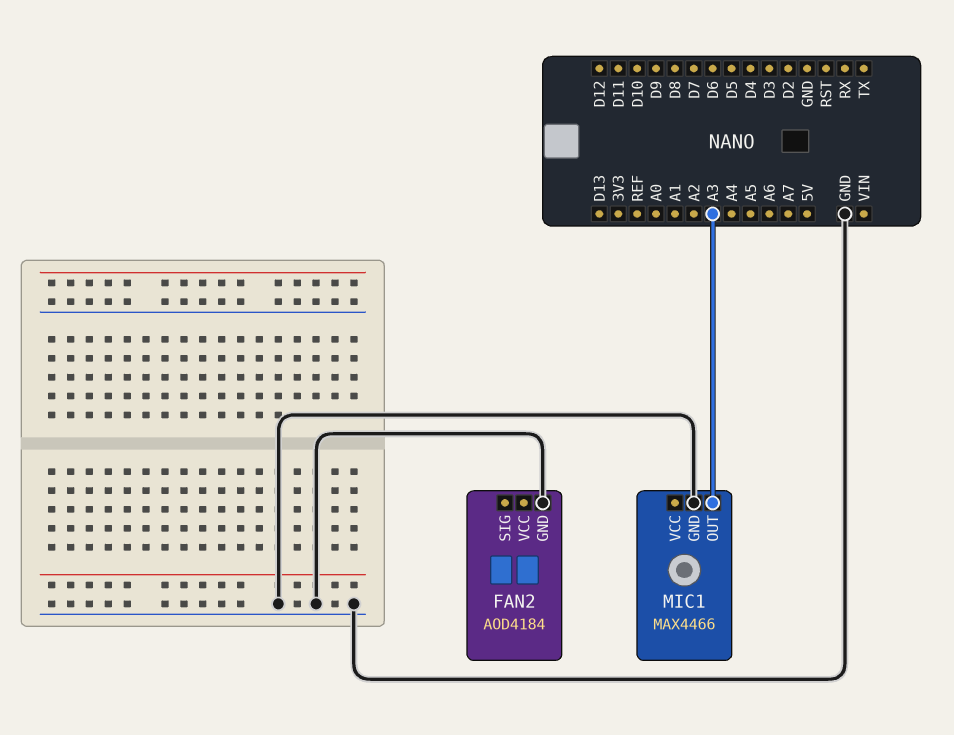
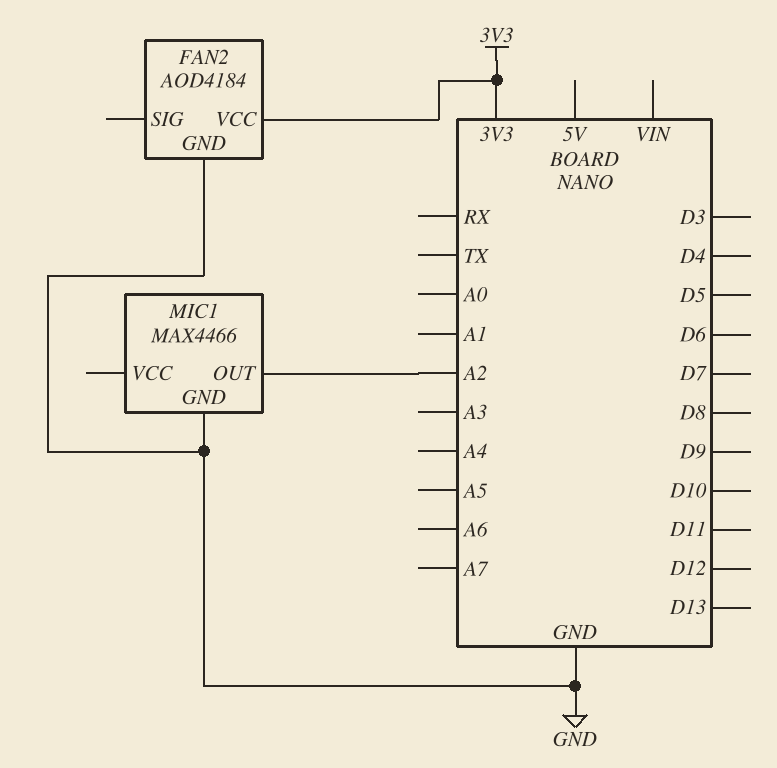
FAN2 pin VCC: none -> 3V3
MIC1 pin OUT: A3 -> A2

